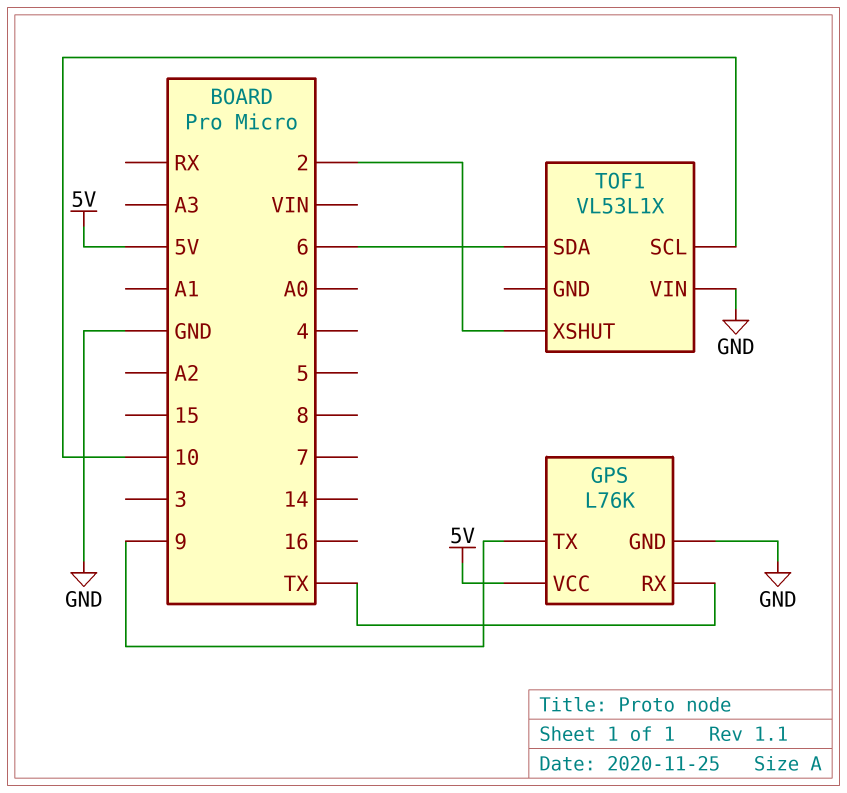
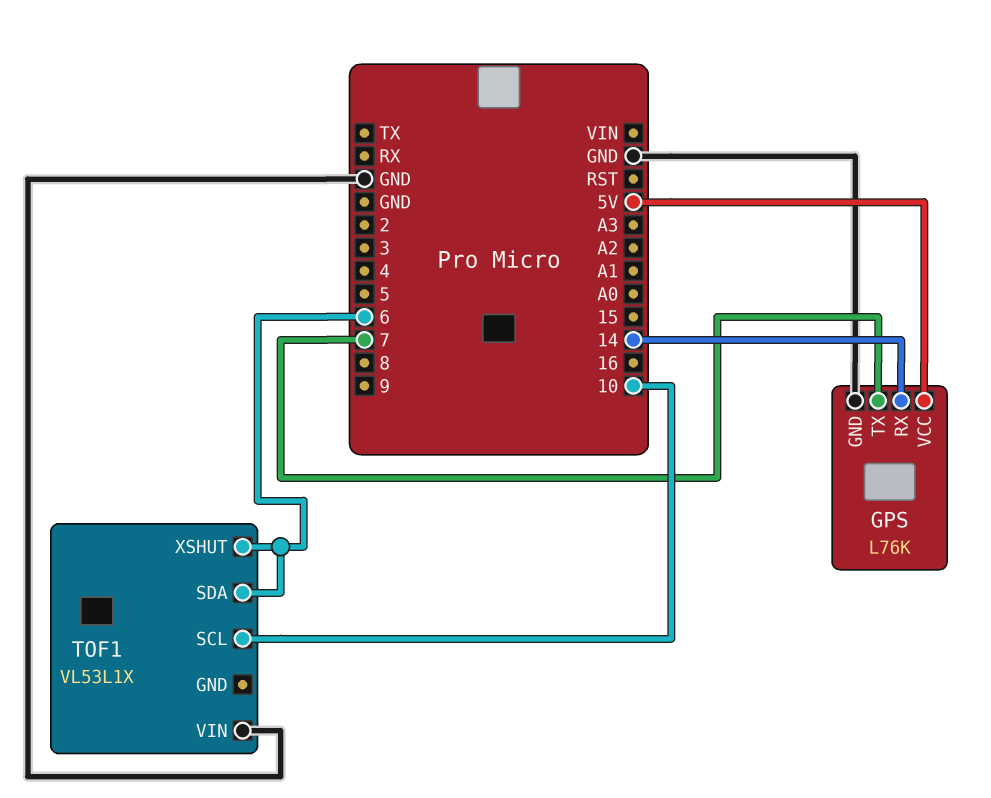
GPS pin RX: TX -> 14
GPS pin TX: 9 -> 7
TOF1 pin XSHUT: 2 -> 6

